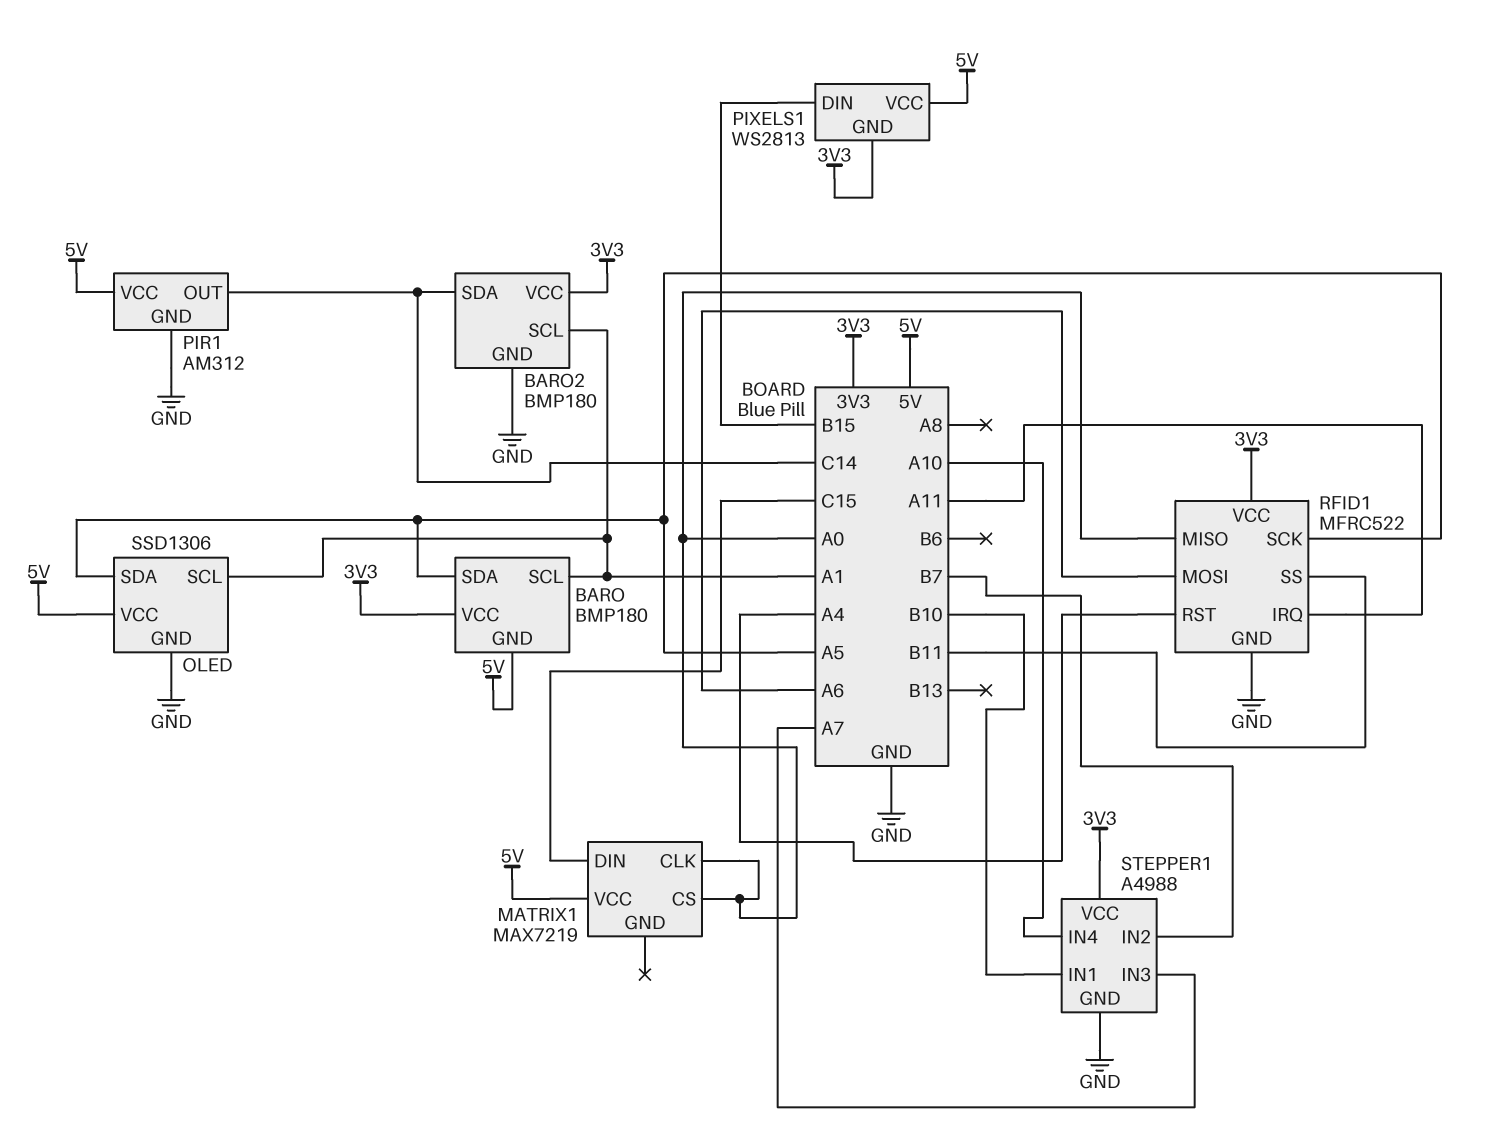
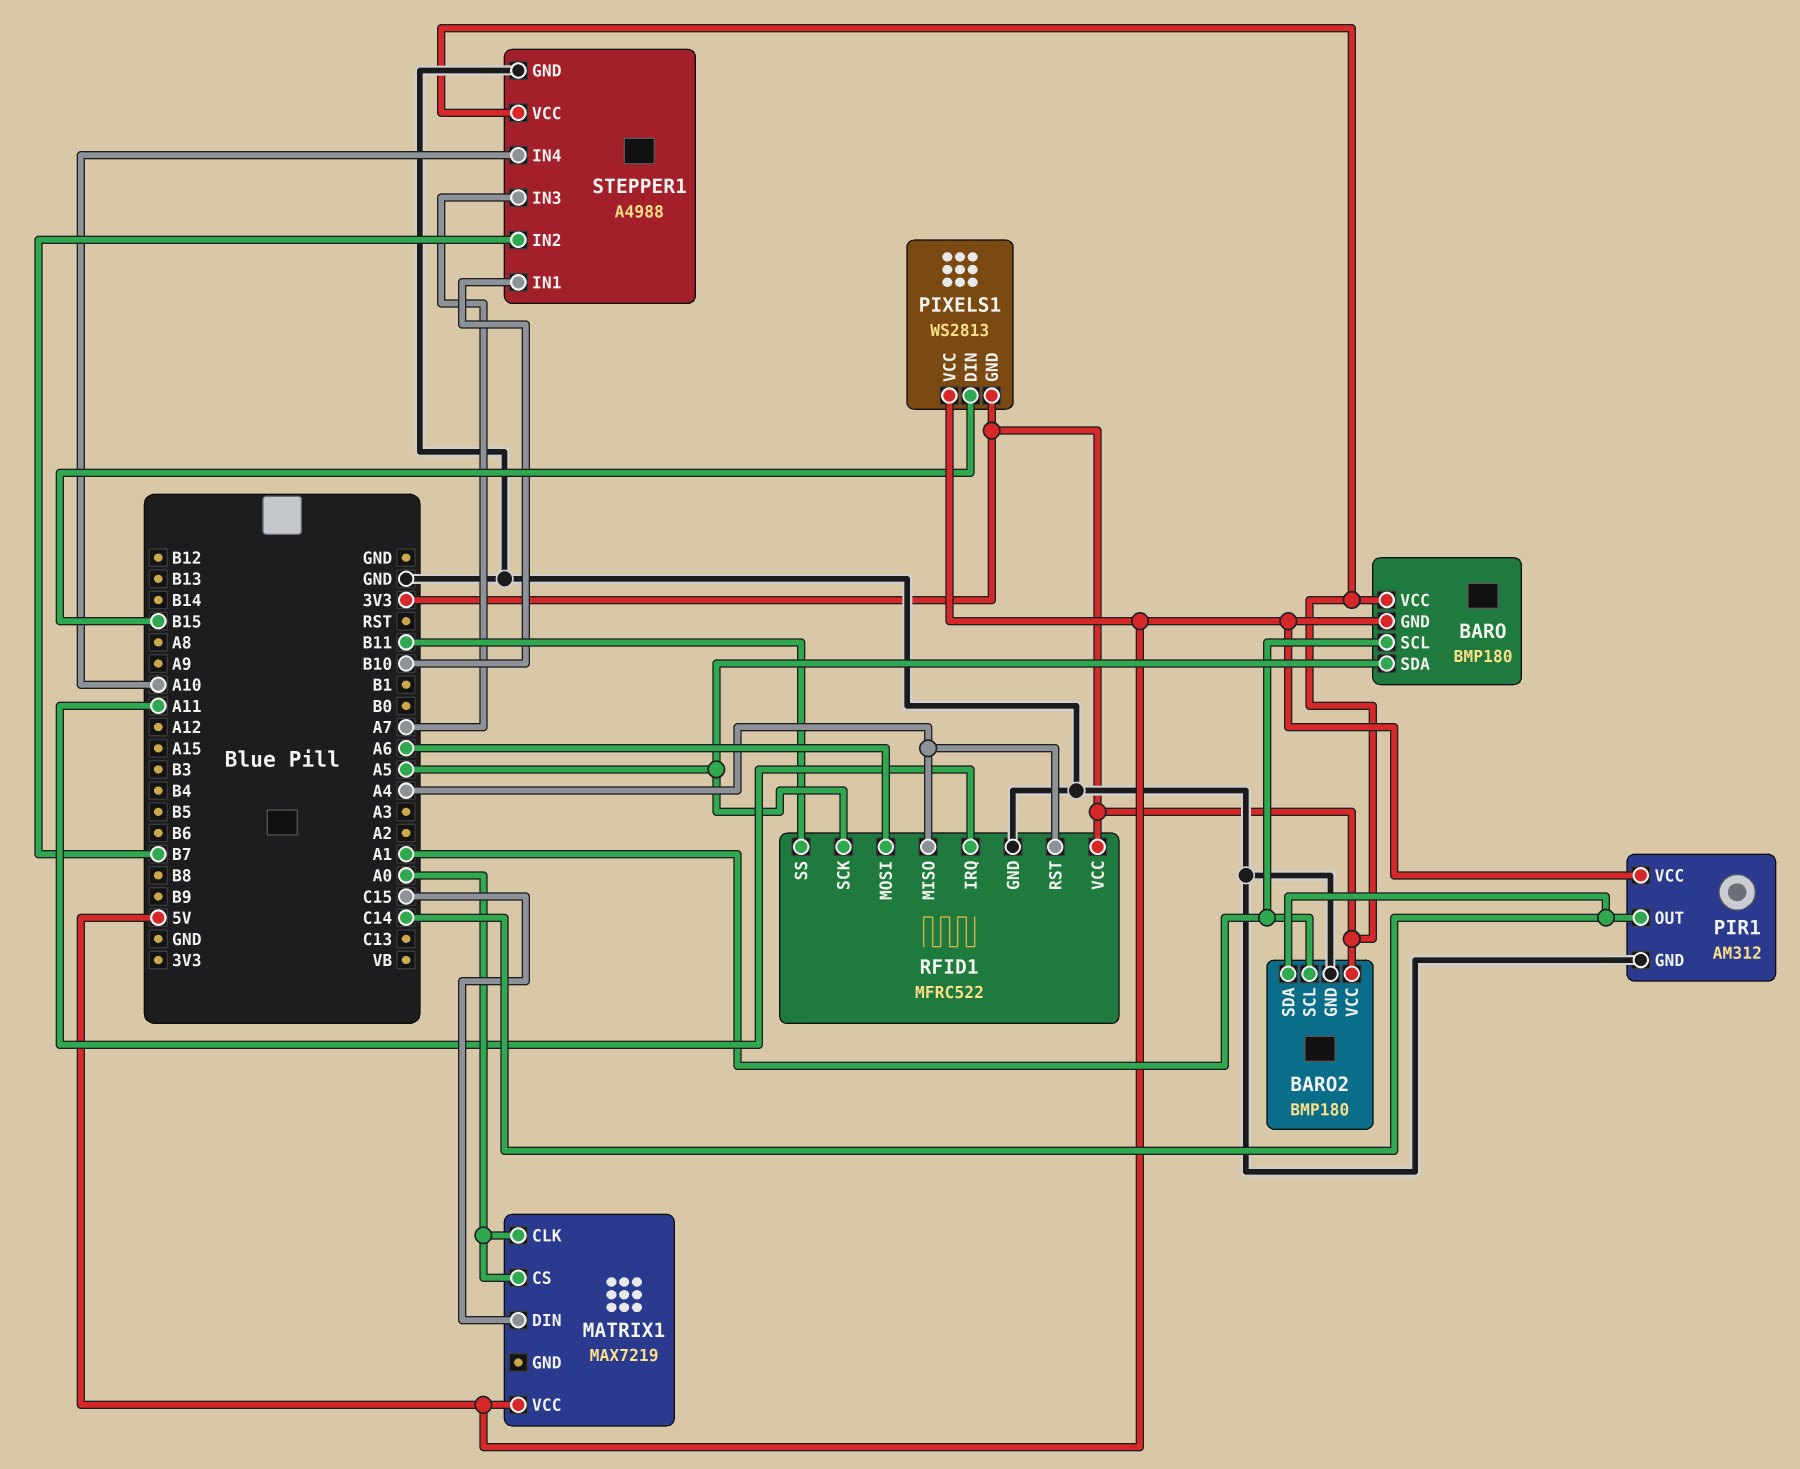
OLED: SSD1306 -> none
OLED pin GND: GND -> none
OLED pin SCL: A1 -> none
OLED pin SDA: A5 -> none
OLED pin VCC: 5V -> none
RFID1 pin MISO: A0 -> A4

